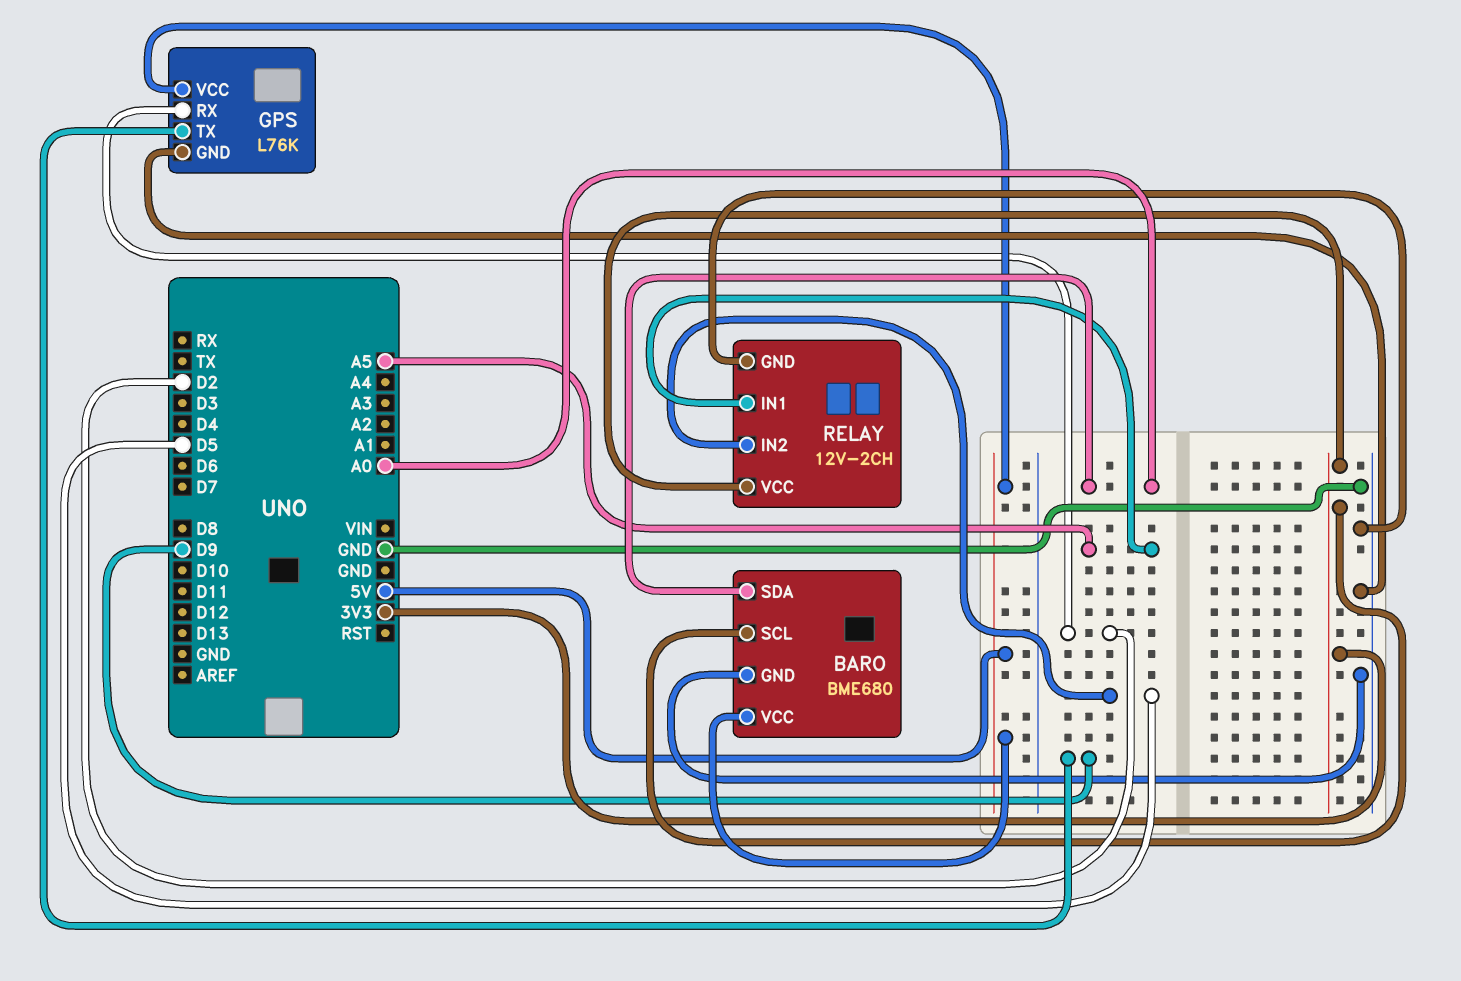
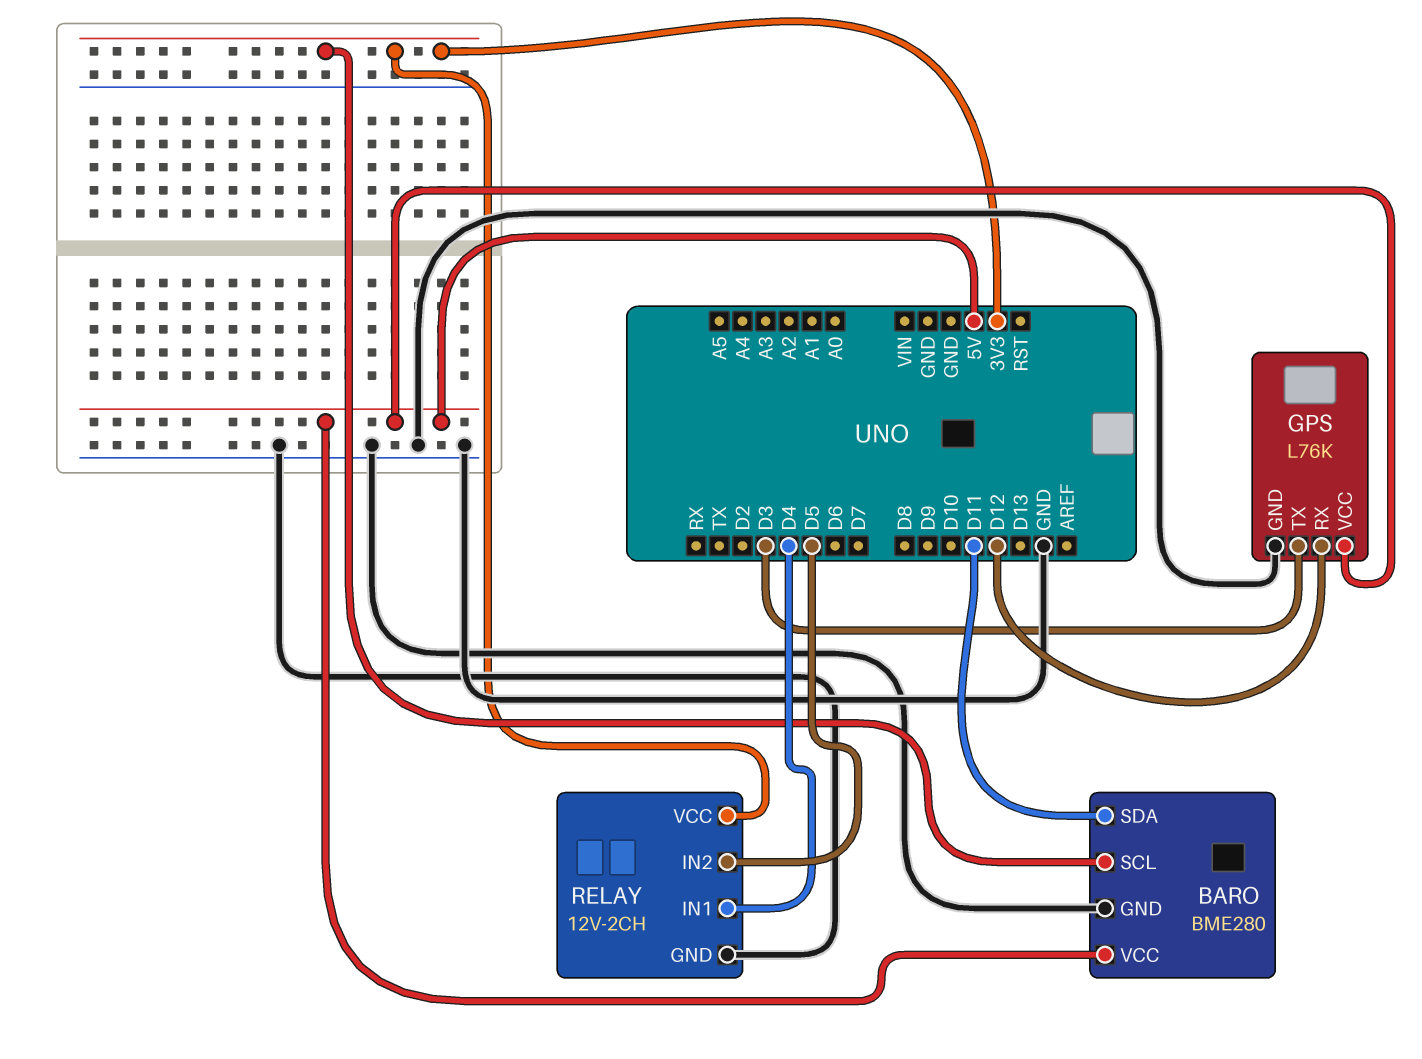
BARO: BME680 -> BME280
BARO pin SDA: A0 -> D11
GPS pin RX: D2 -> D12
GPS pin TX: D9 -> D3
RELAY pin IN1: A5 -> D4

